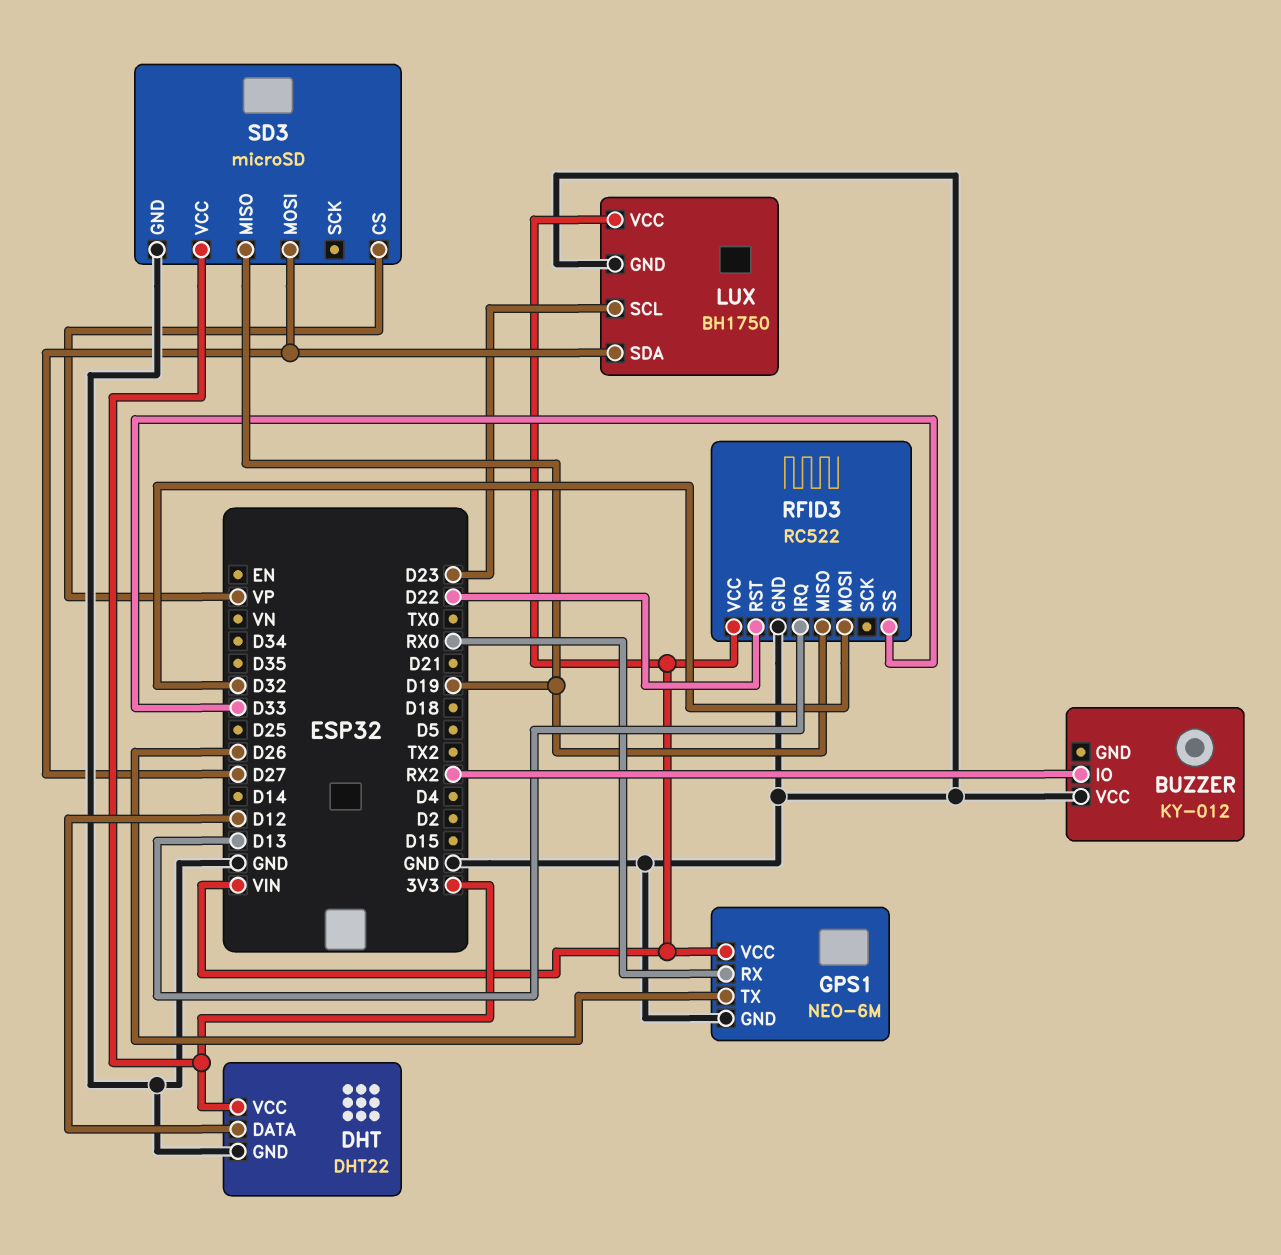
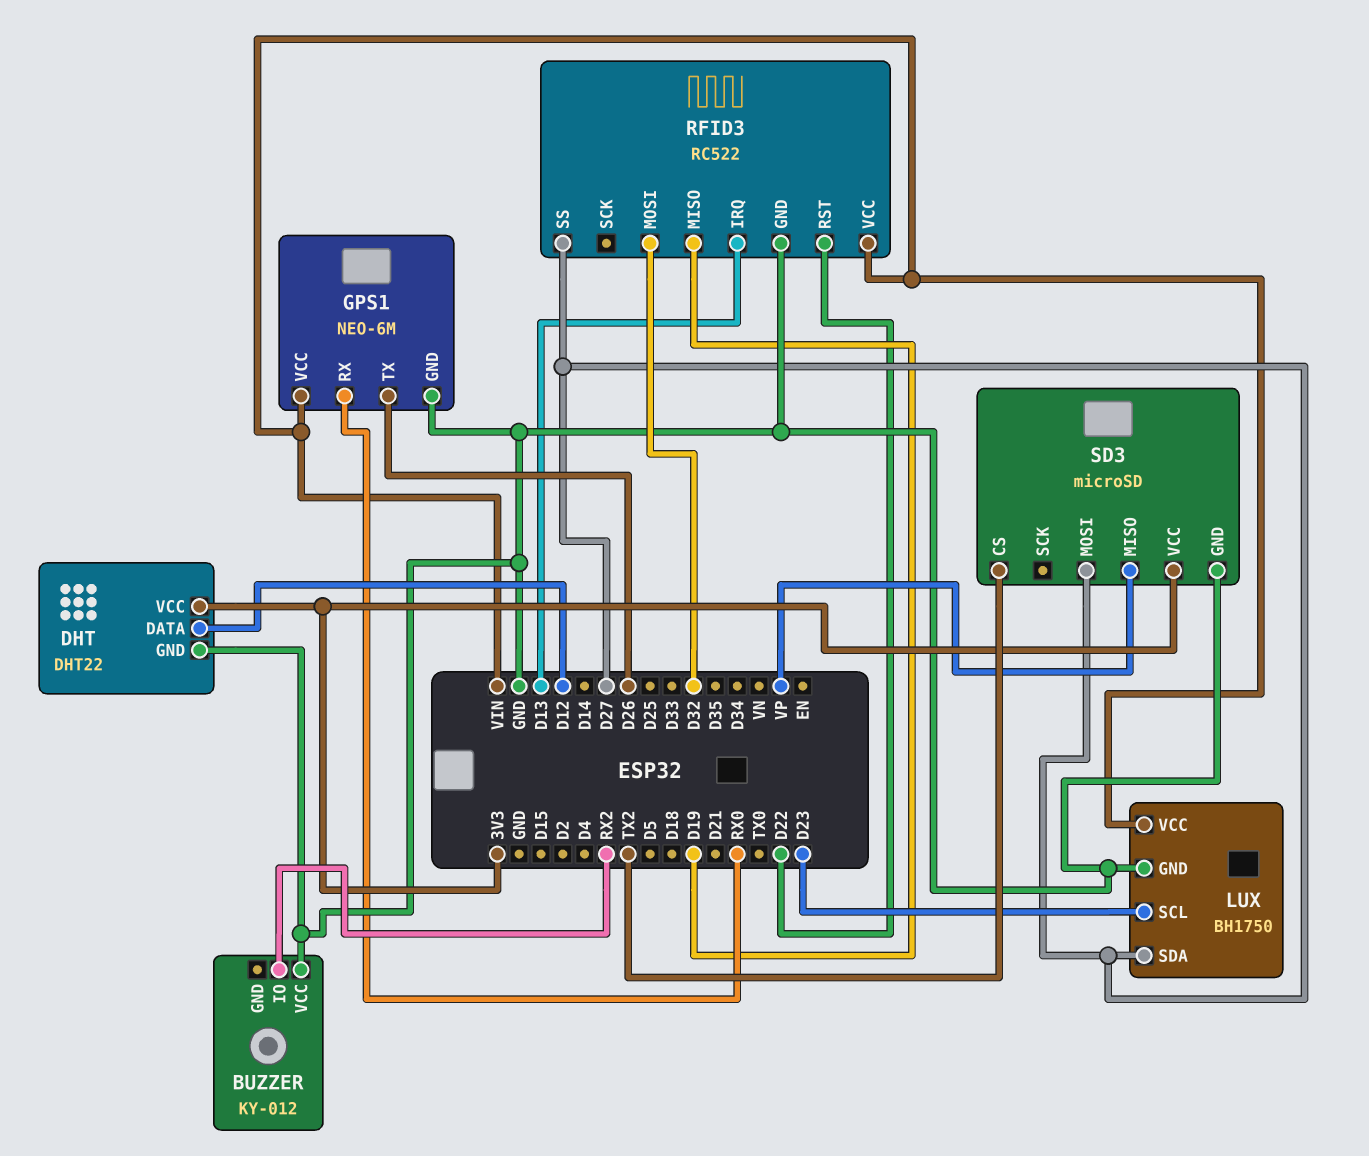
RFID3 pin SS: D33 -> D27
SD3 pin CS: VP -> TX2
SD3 pin MISO: D19 -> VP

